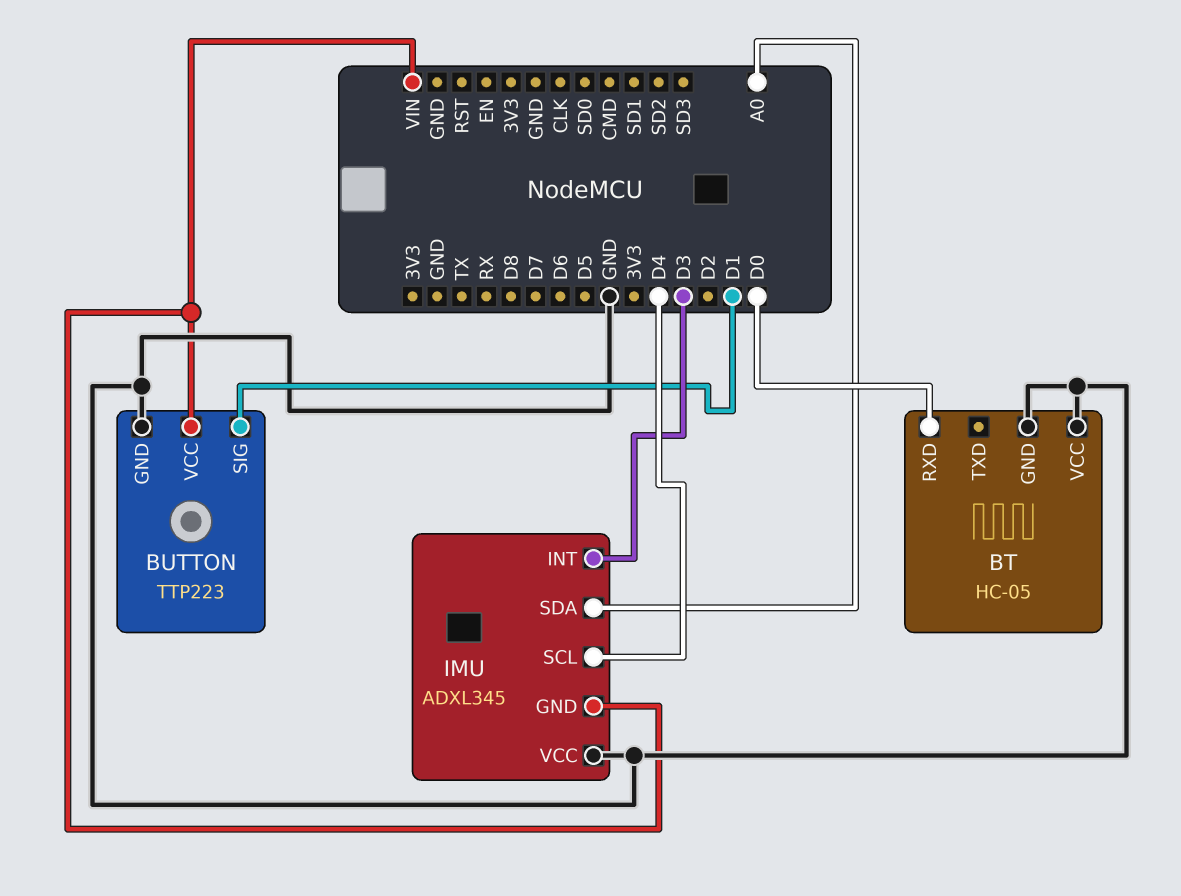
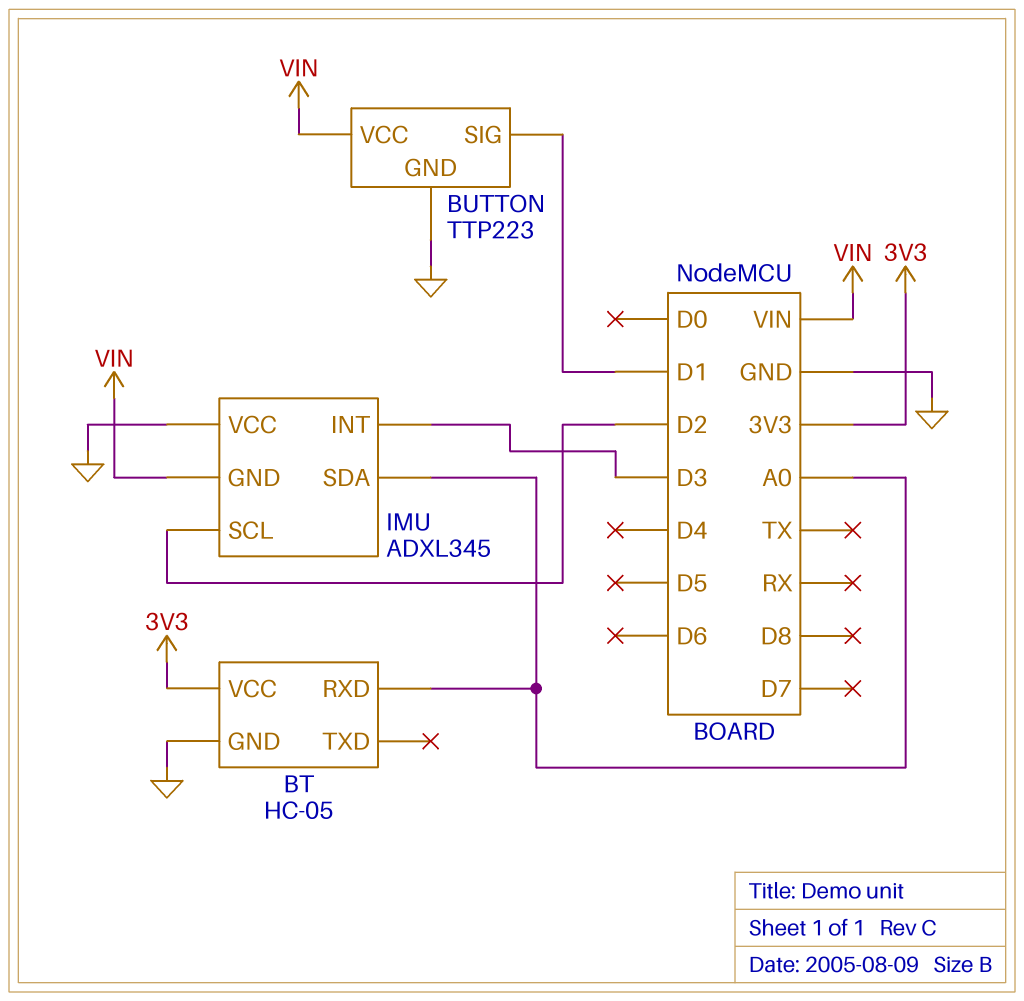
BT pin RXD: D0 -> A0
BT pin VCC: GND -> 3V3
IMU pin SCL: D4 -> D2

